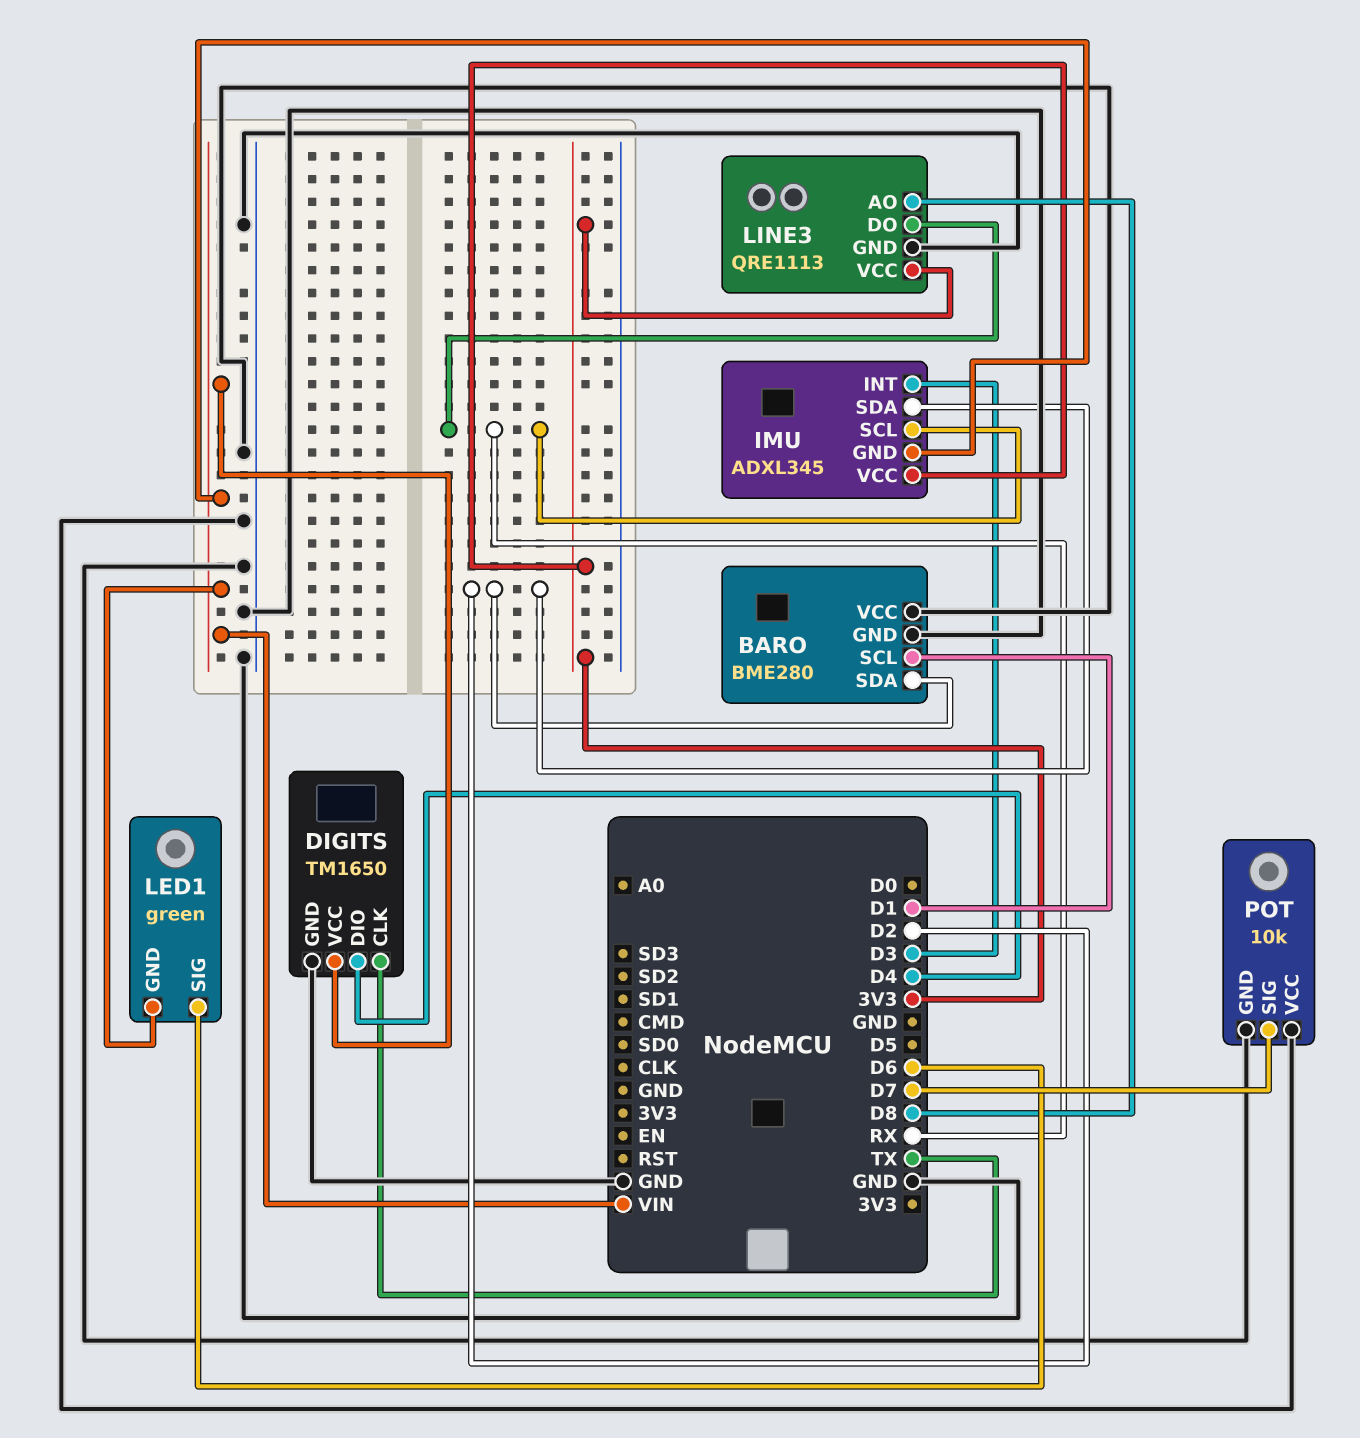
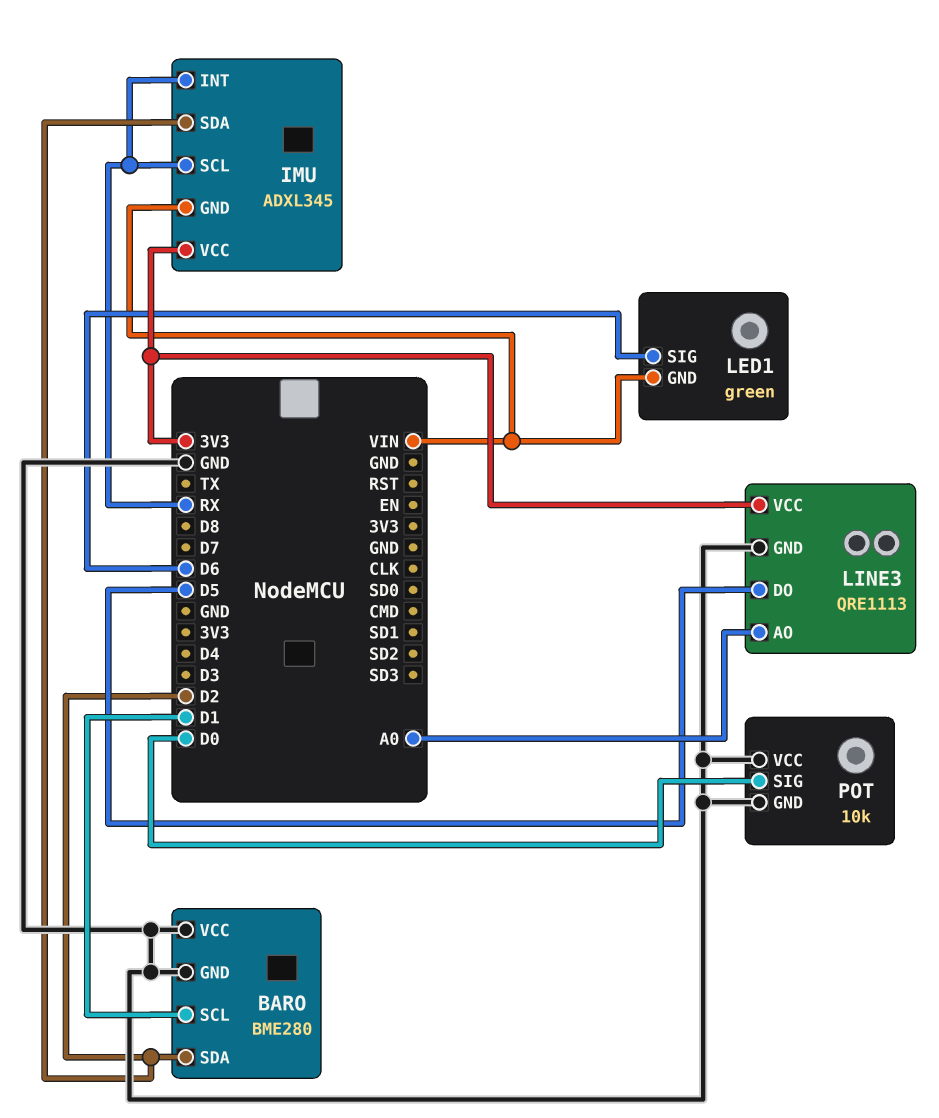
DIGITS: TM1650 -> none
DIGITS pin CLK: TX -> none
DIGITS pin DIO: D4 -> none
DIGITS pin GND: GND -> none
DIGITS pin VCC: VIN -> none
IMU pin INT: D3 -> RX
LINE3 pin AO: D8 -> A0
LINE3 pin DO: RX -> D5
POT pin SIG: D7 -> D0

